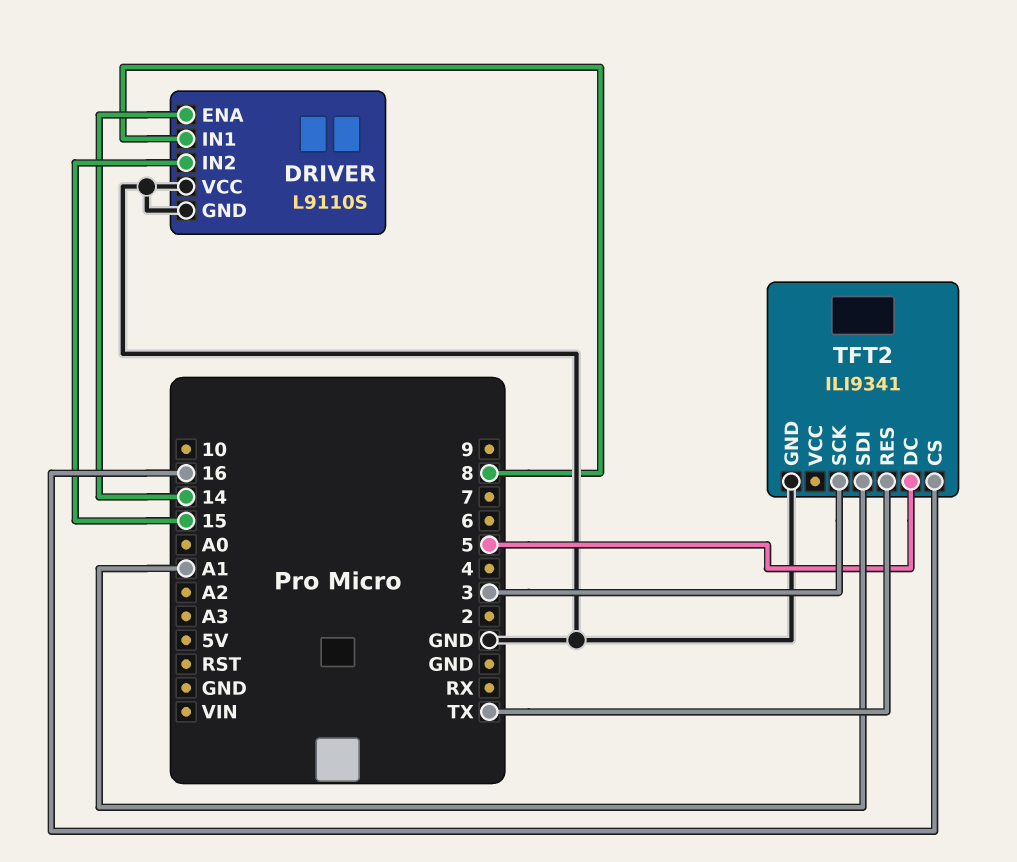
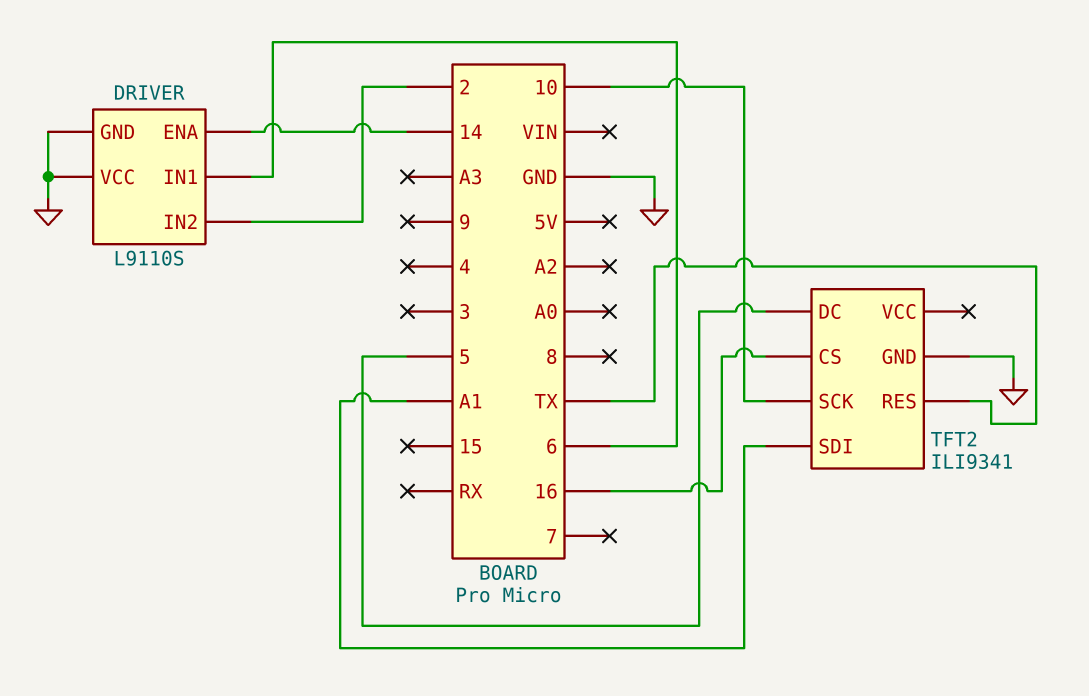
DRIVER pin IN1: 8 -> 6
DRIVER pin IN2: 15 -> 2
TFT2 pin SCK: 3 -> 10

